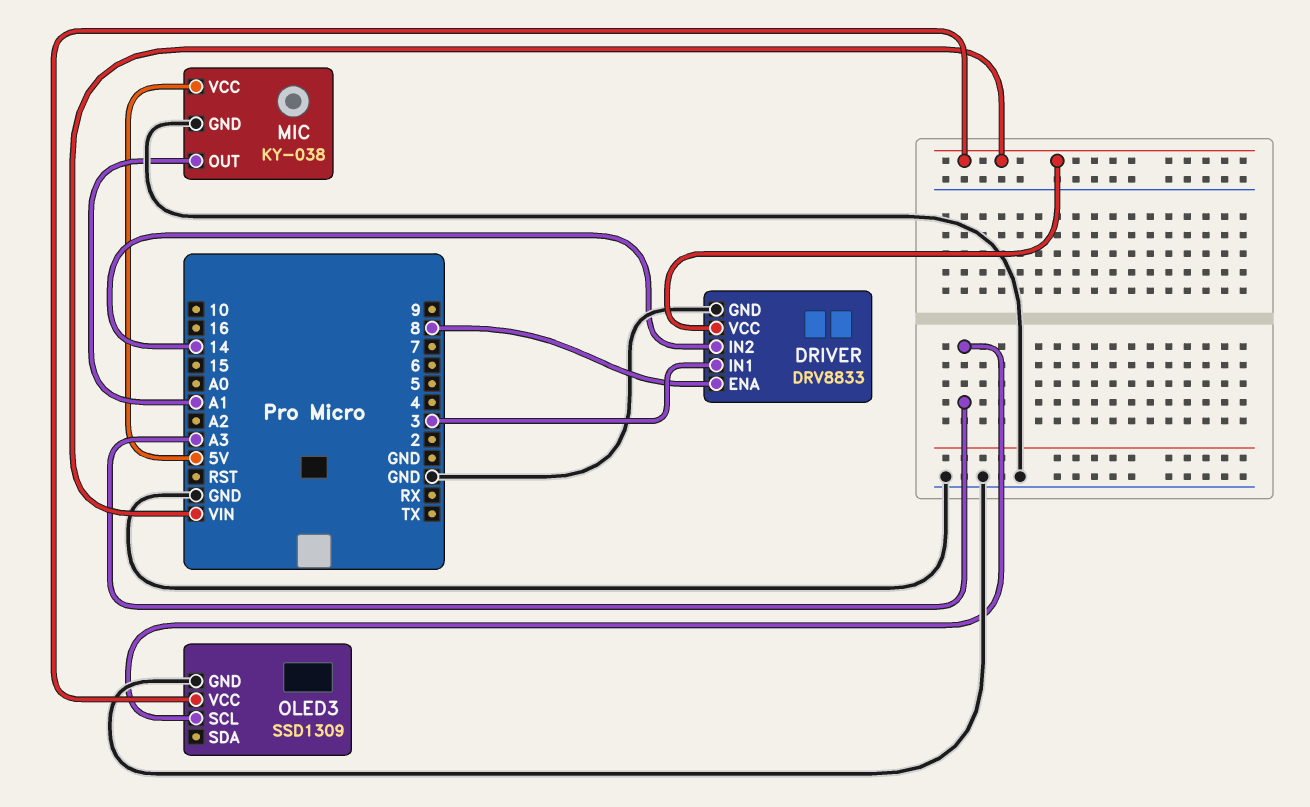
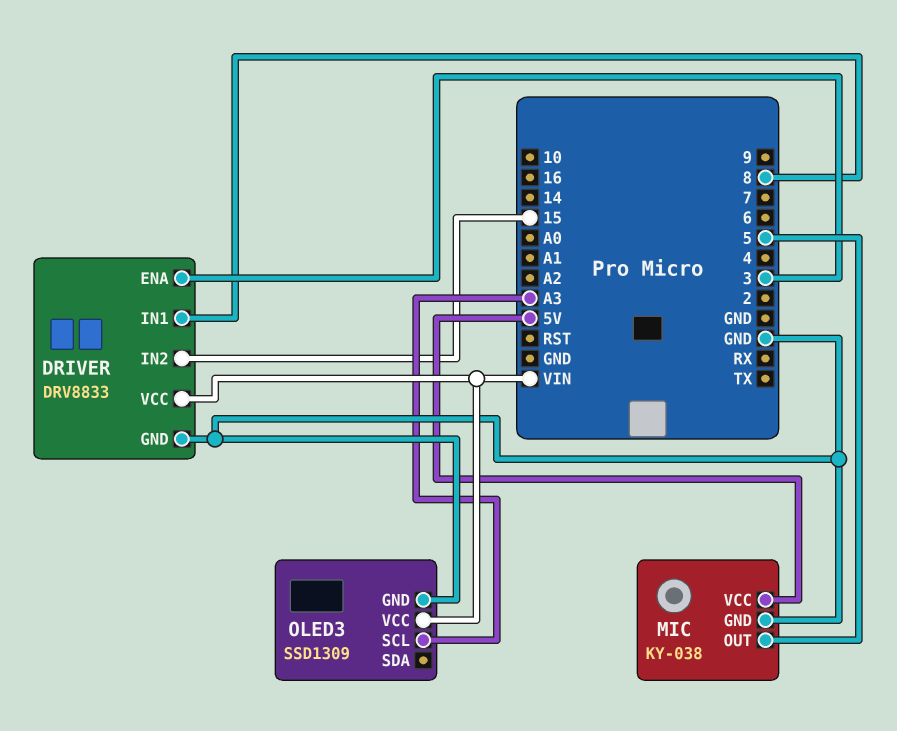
DRIVER pin ENA: 8 -> 3
DRIVER pin IN1: 3 -> 8
DRIVER pin IN2: 14 -> 15
MIC pin OUT: A1 -> 5

